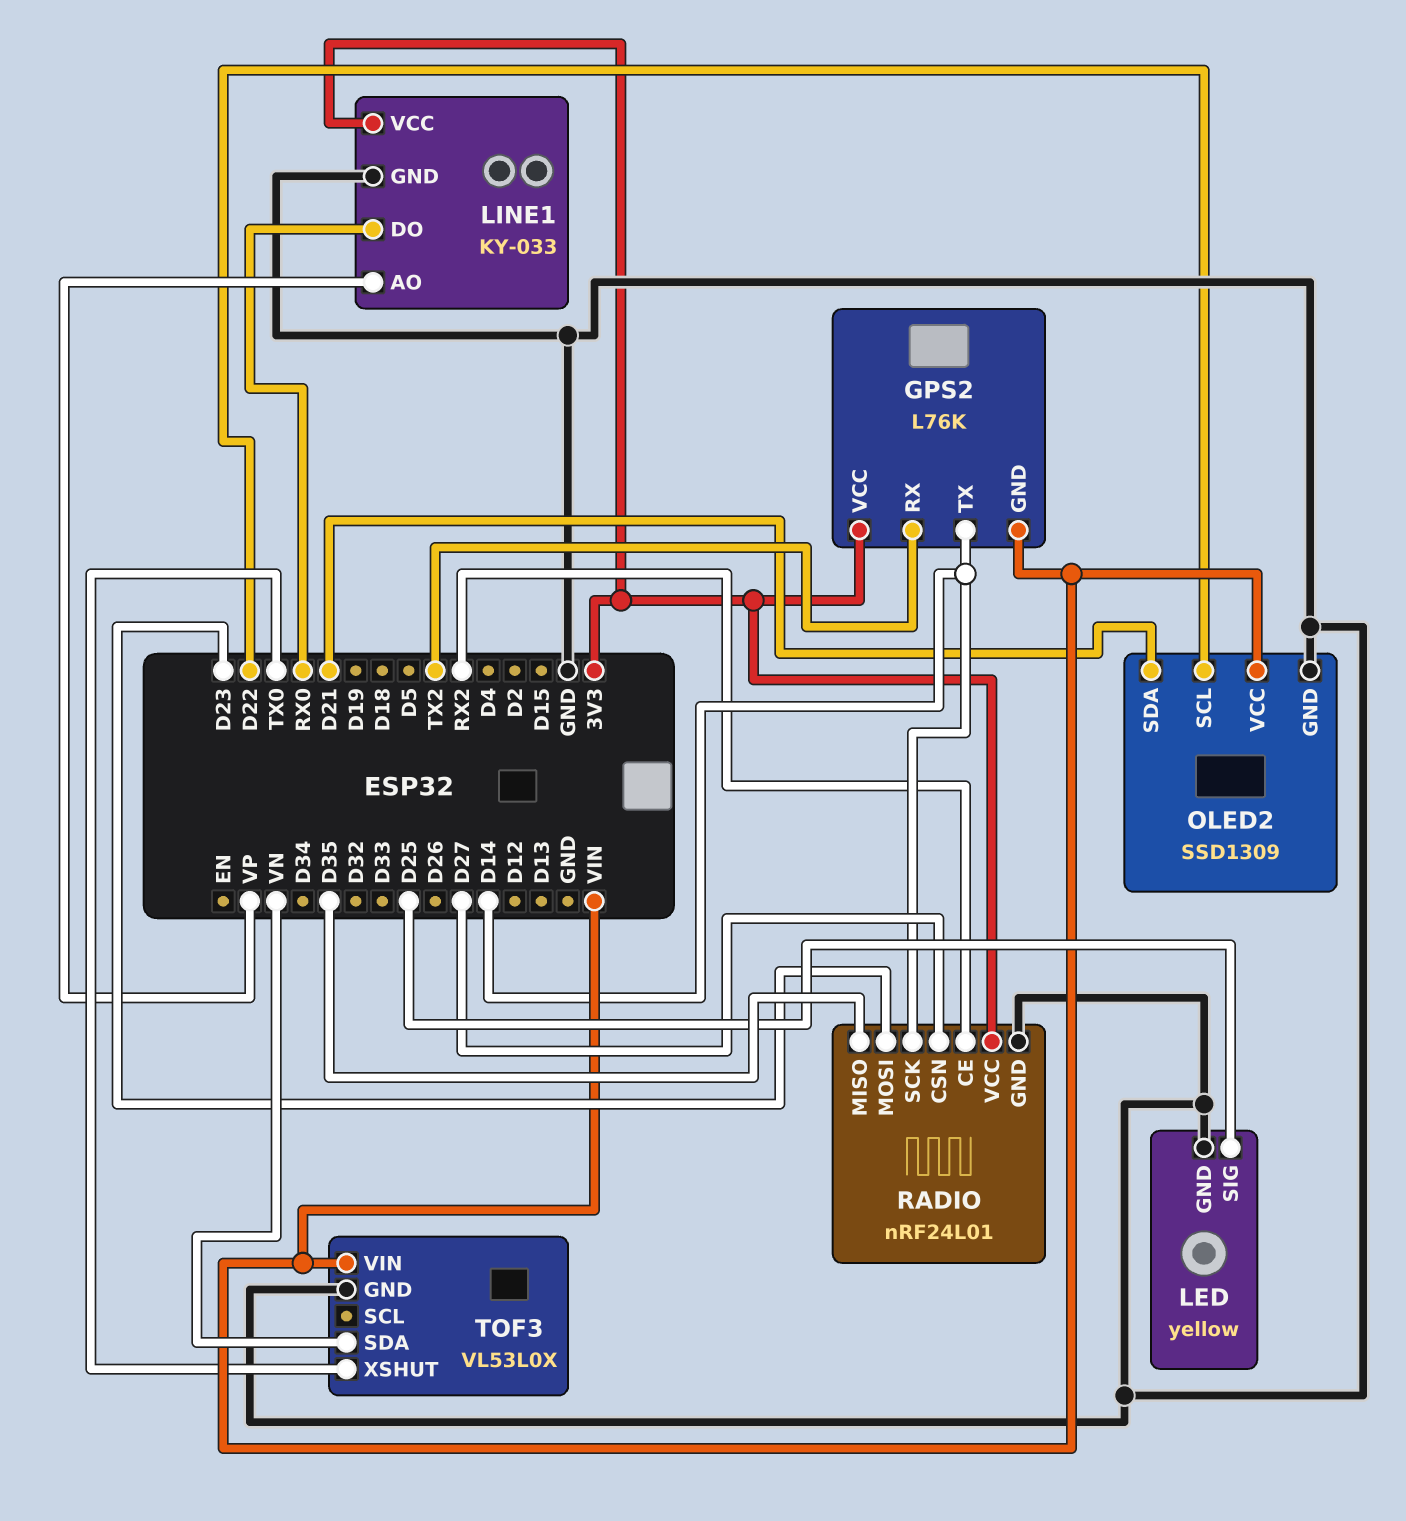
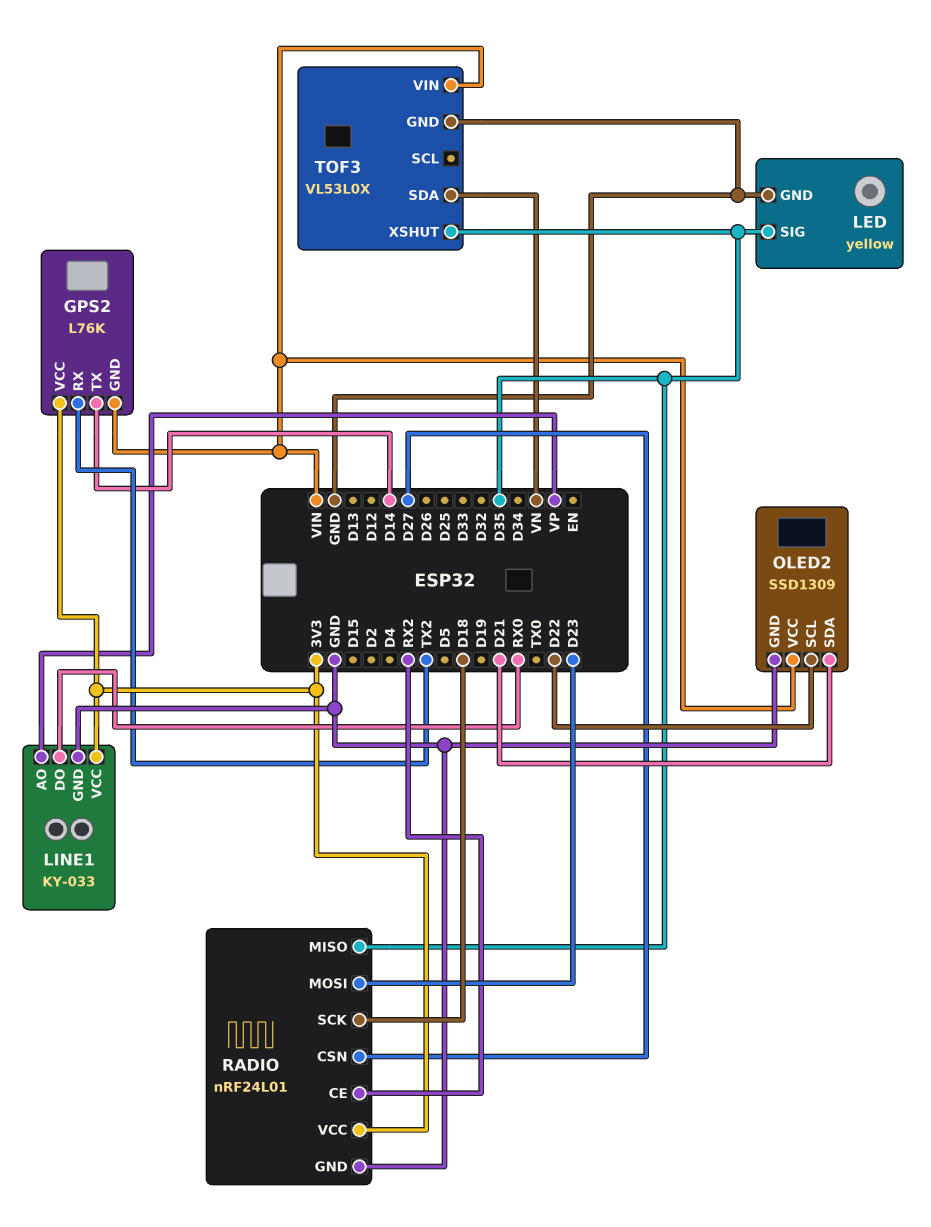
LED pin SIG: D25 -> D35
RADIO pin SCK: D14 -> D18
TOF3 pin XSHUT: TX0 -> D35

